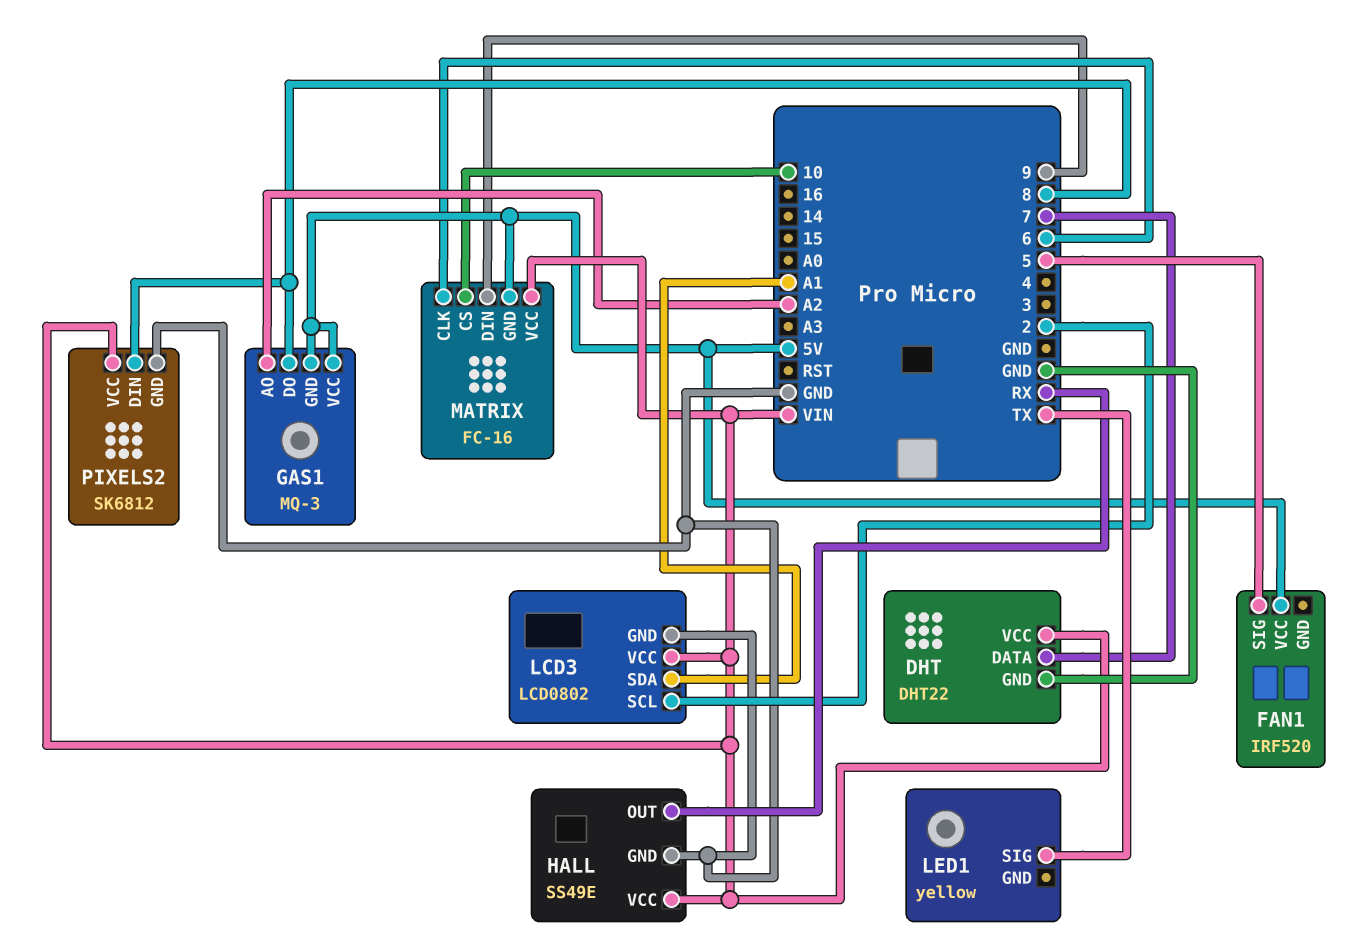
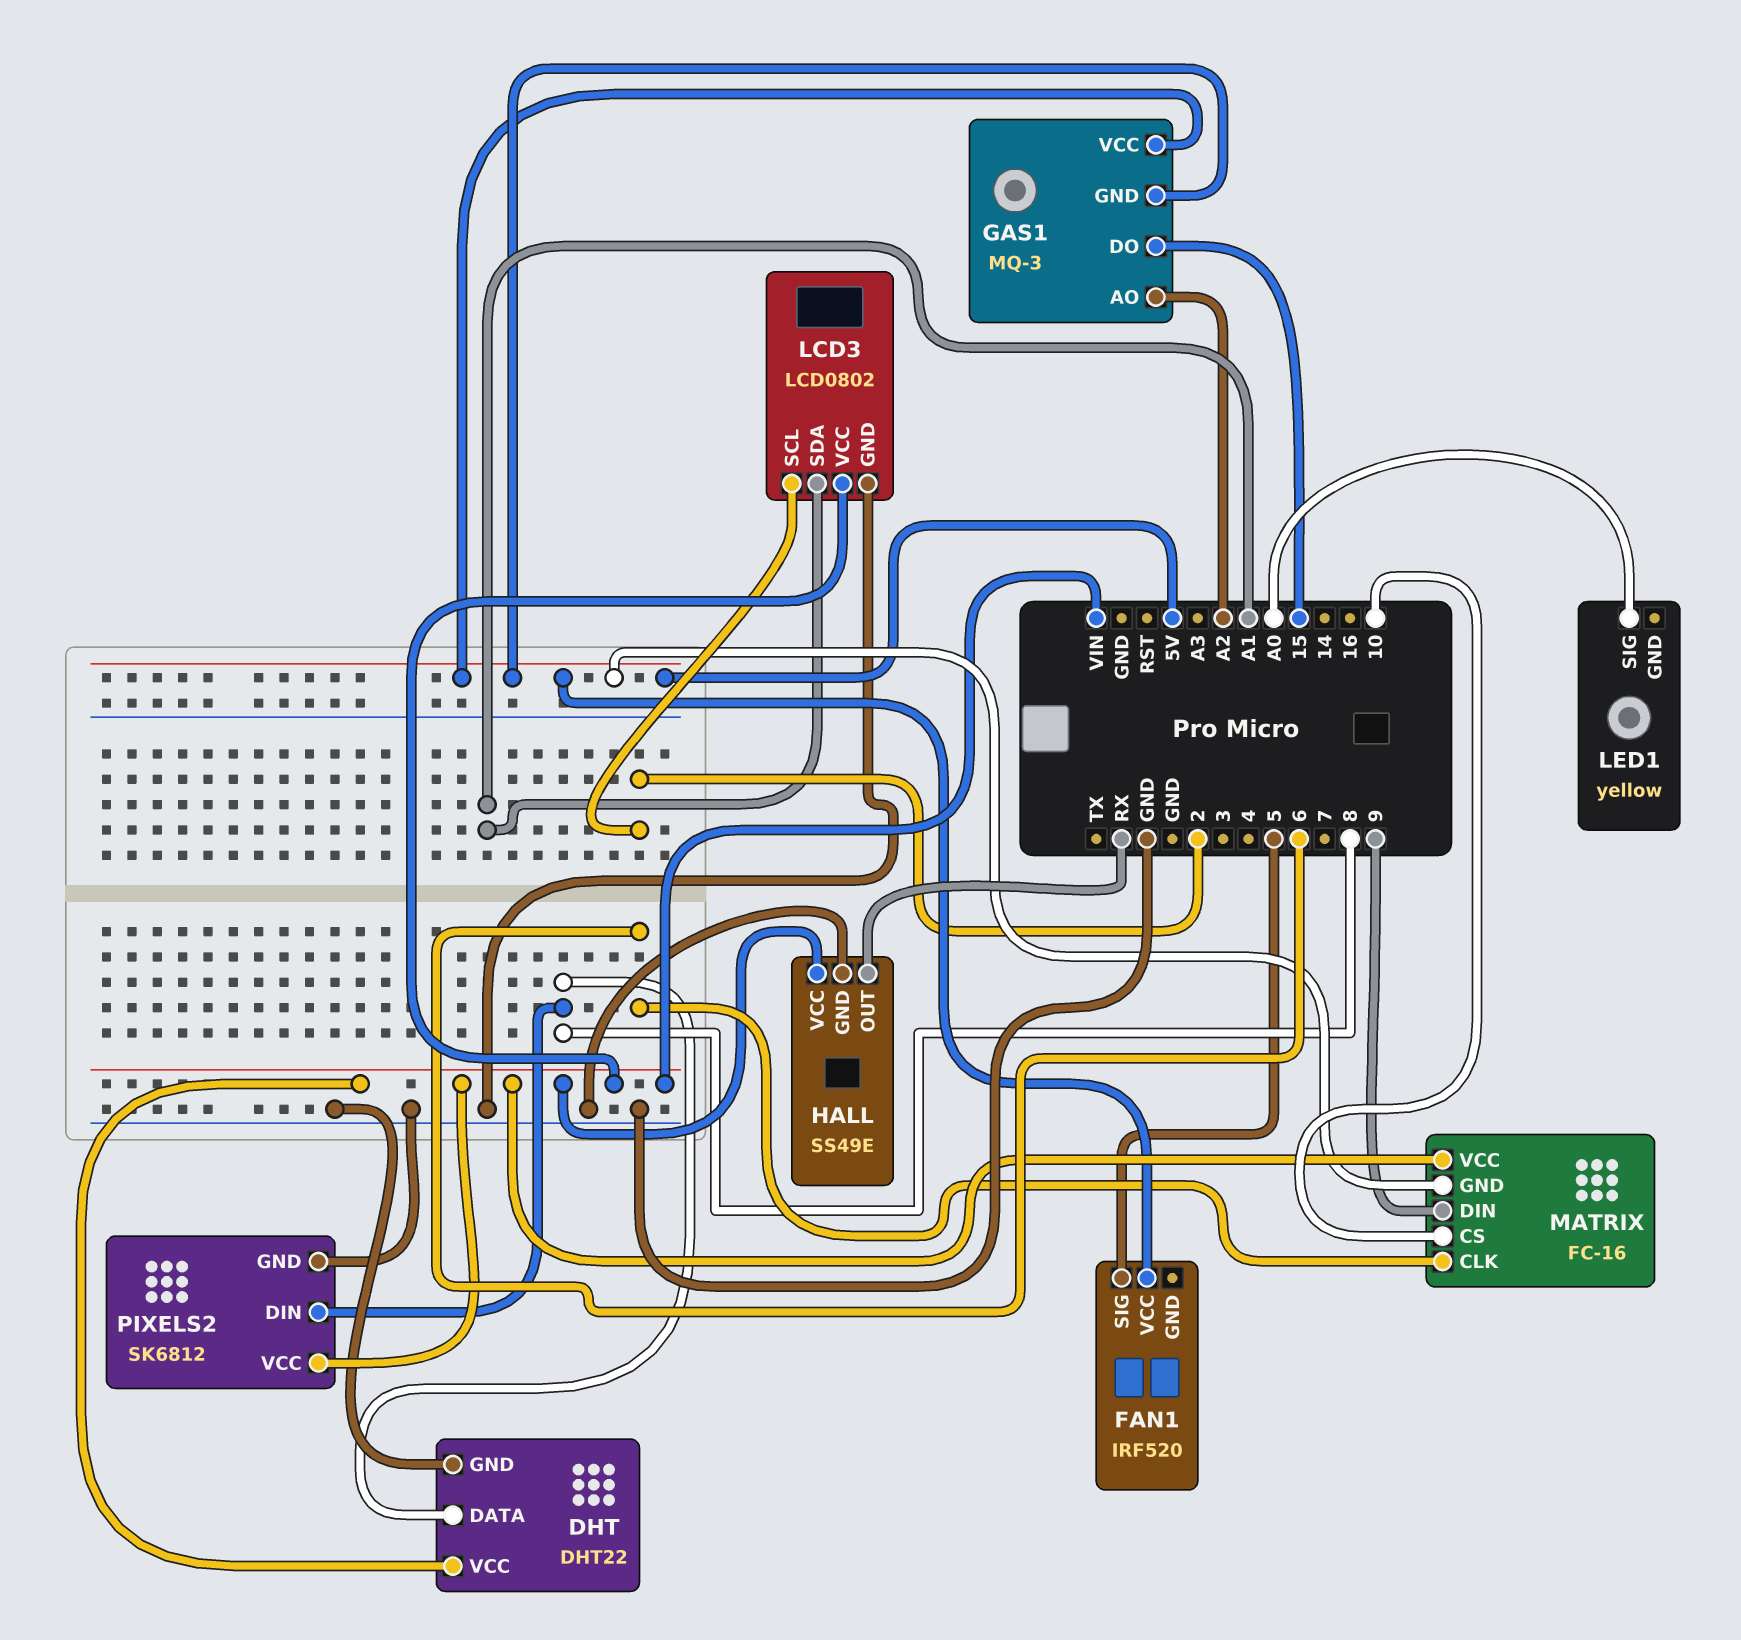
DHT pin DATA: 7 -> 8
GAS1 pin DO: 8 -> 15
LED1 pin SIG: TX -> A0

